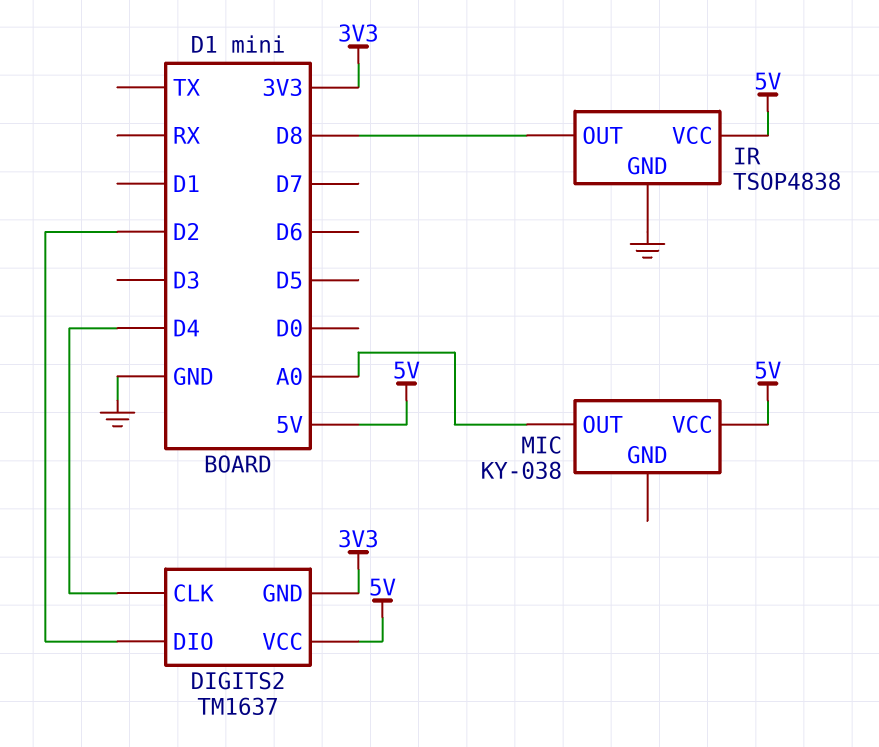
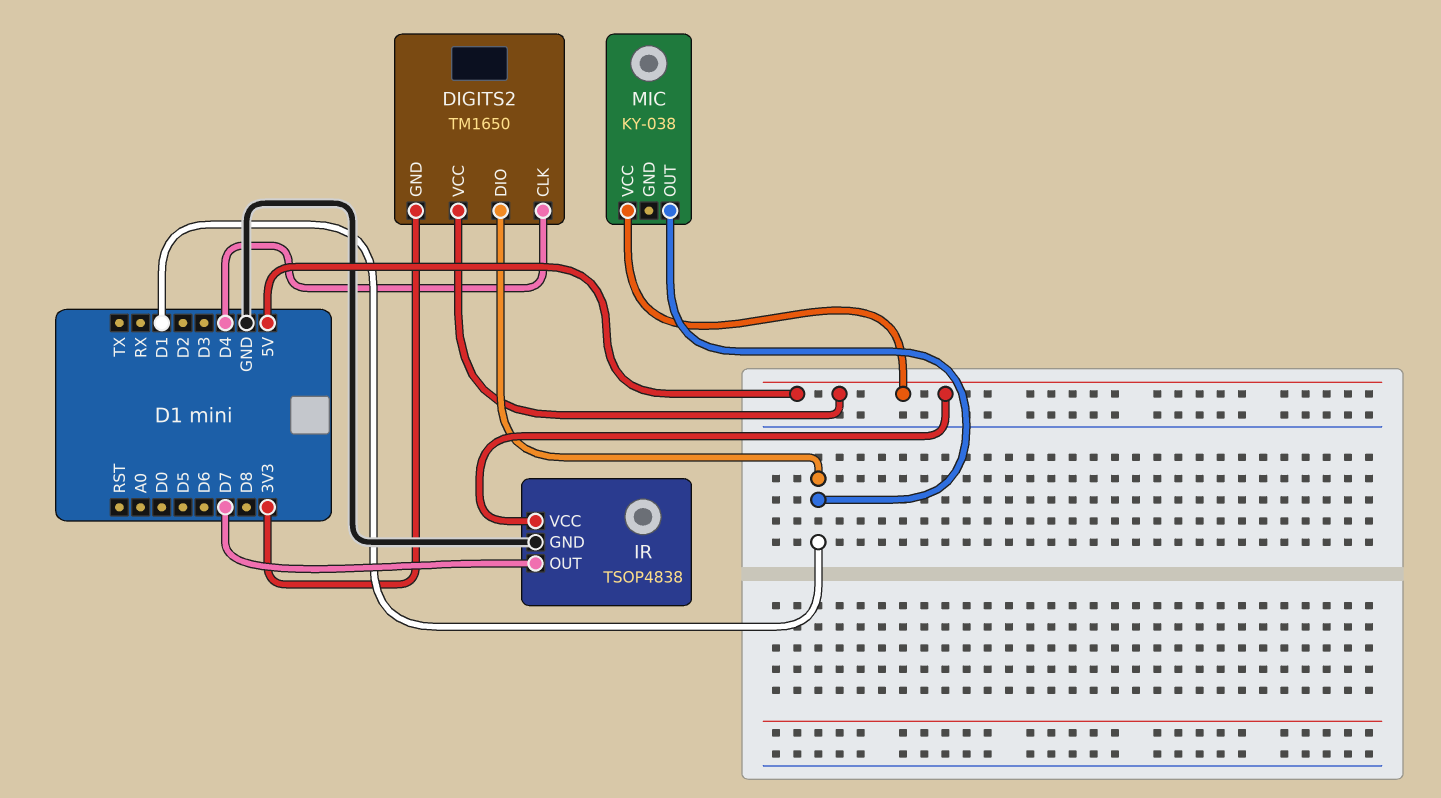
DIGITS2: TM1637 -> TM1650
DIGITS2 pin DIO: D2 -> D1
IR pin OUT: D8 -> D7
MIC pin OUT: A0 -> D1

